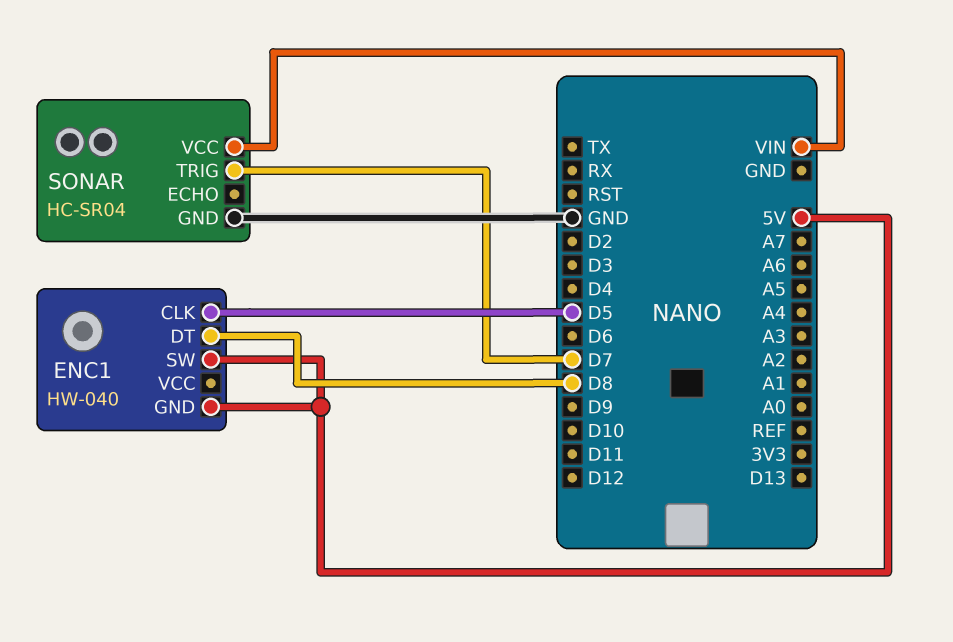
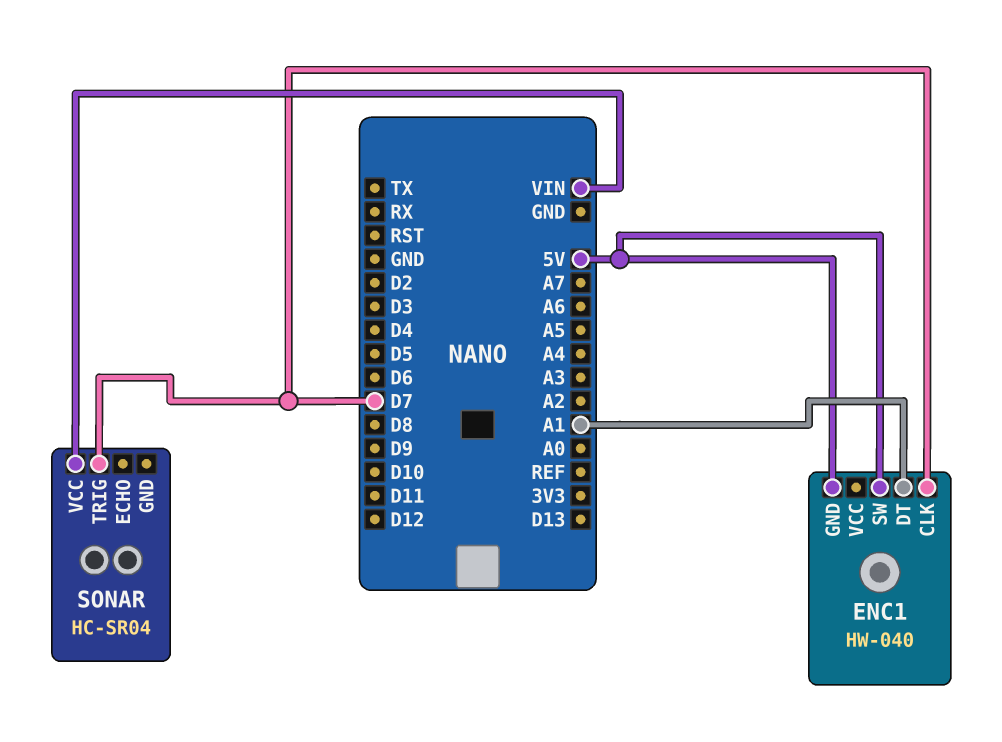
ENC1 pin CLK: D5 -> D7
ENC1 pin DT: D8 -> A1
SONAR pin GND: GND -> none

